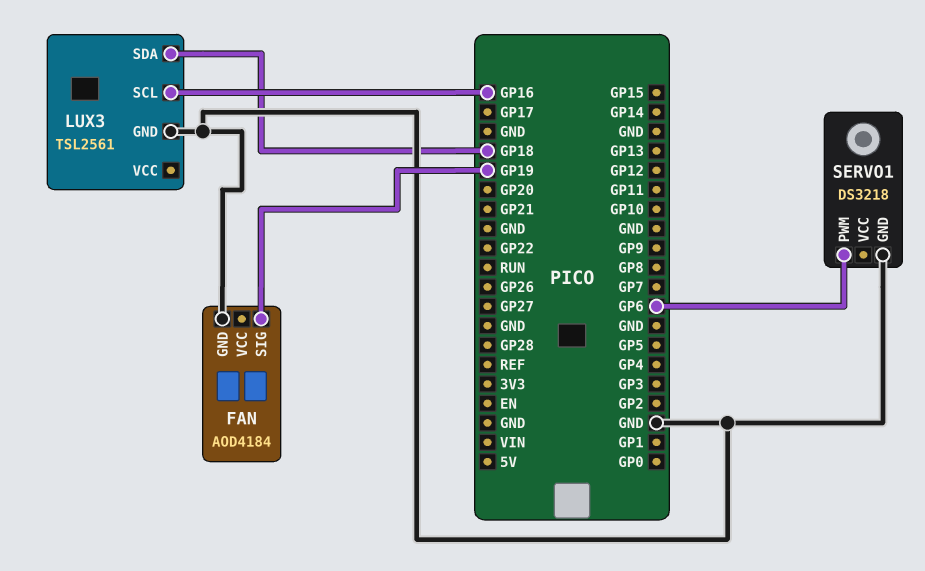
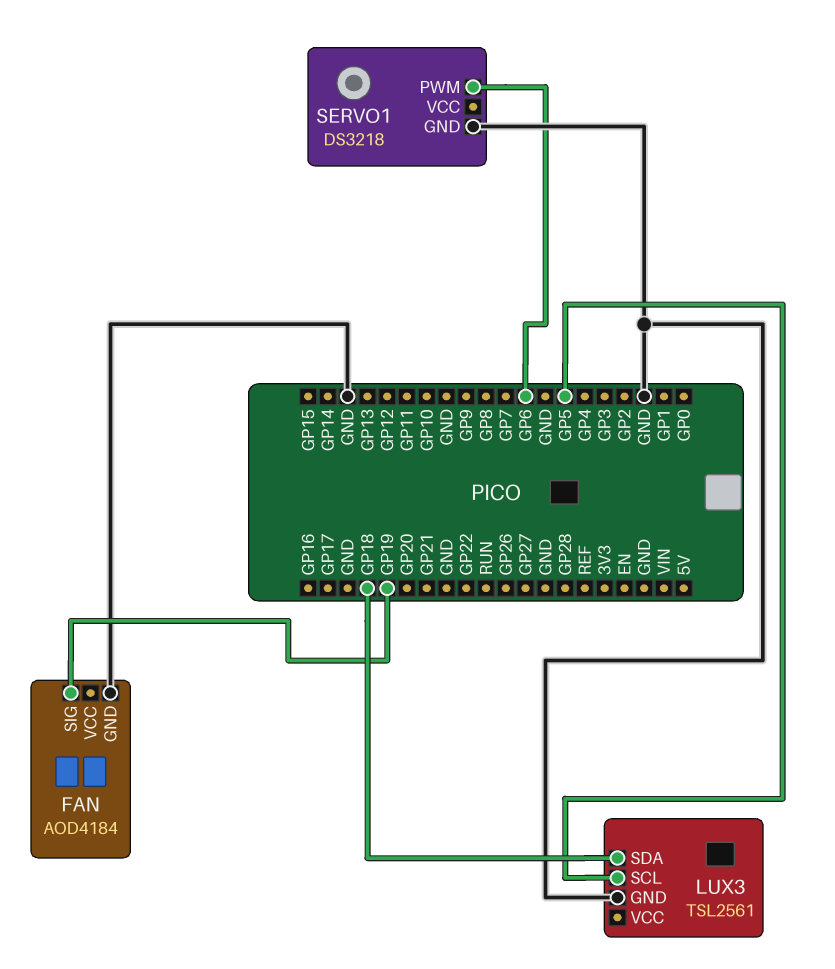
LUX3 pin SCL: GP16 -> GP5

